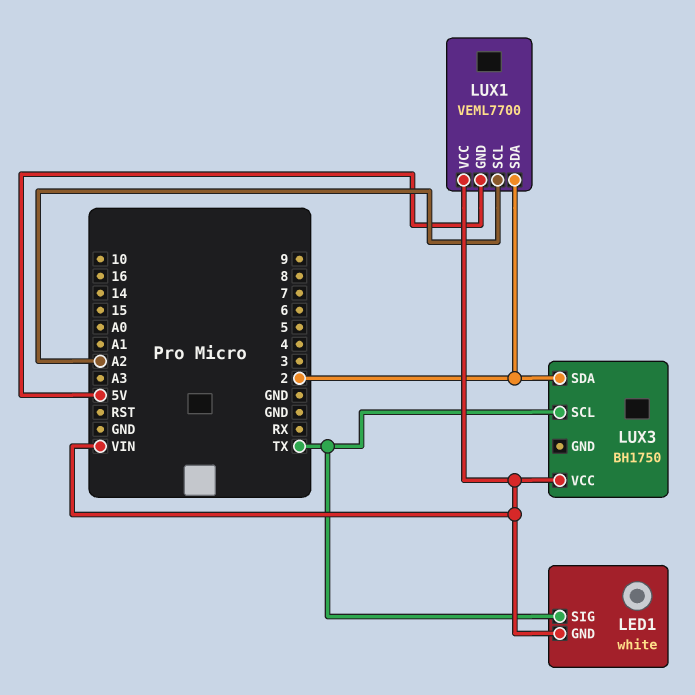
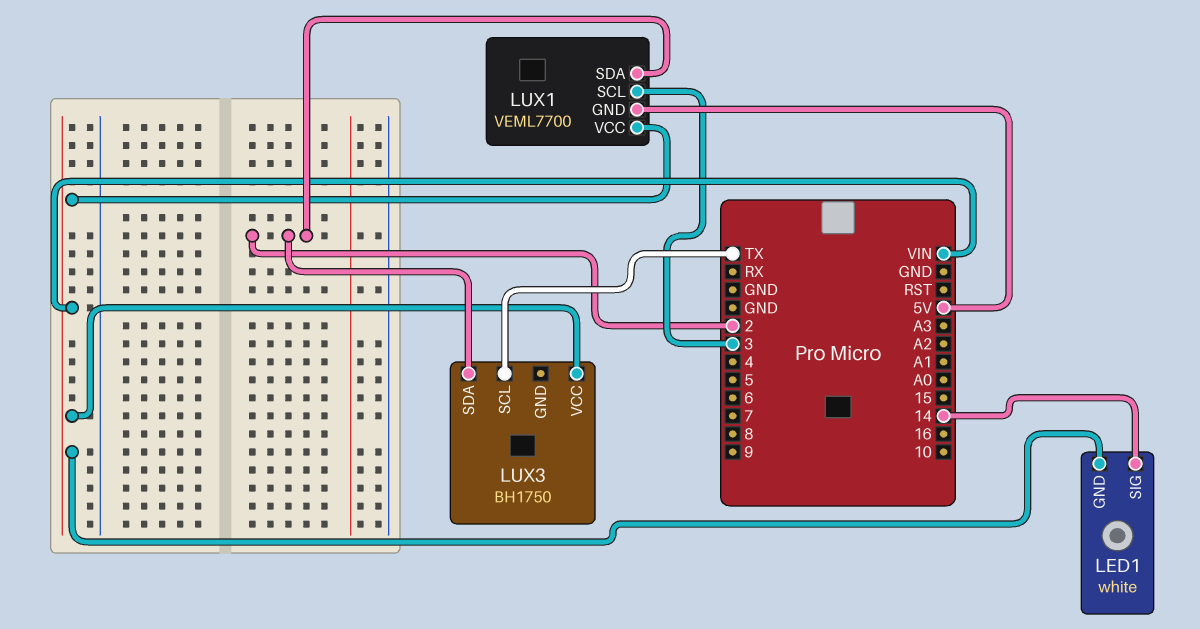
LED1 pin SIG: TX -> 14
LUX1 pin SCL: A2 -> 3

